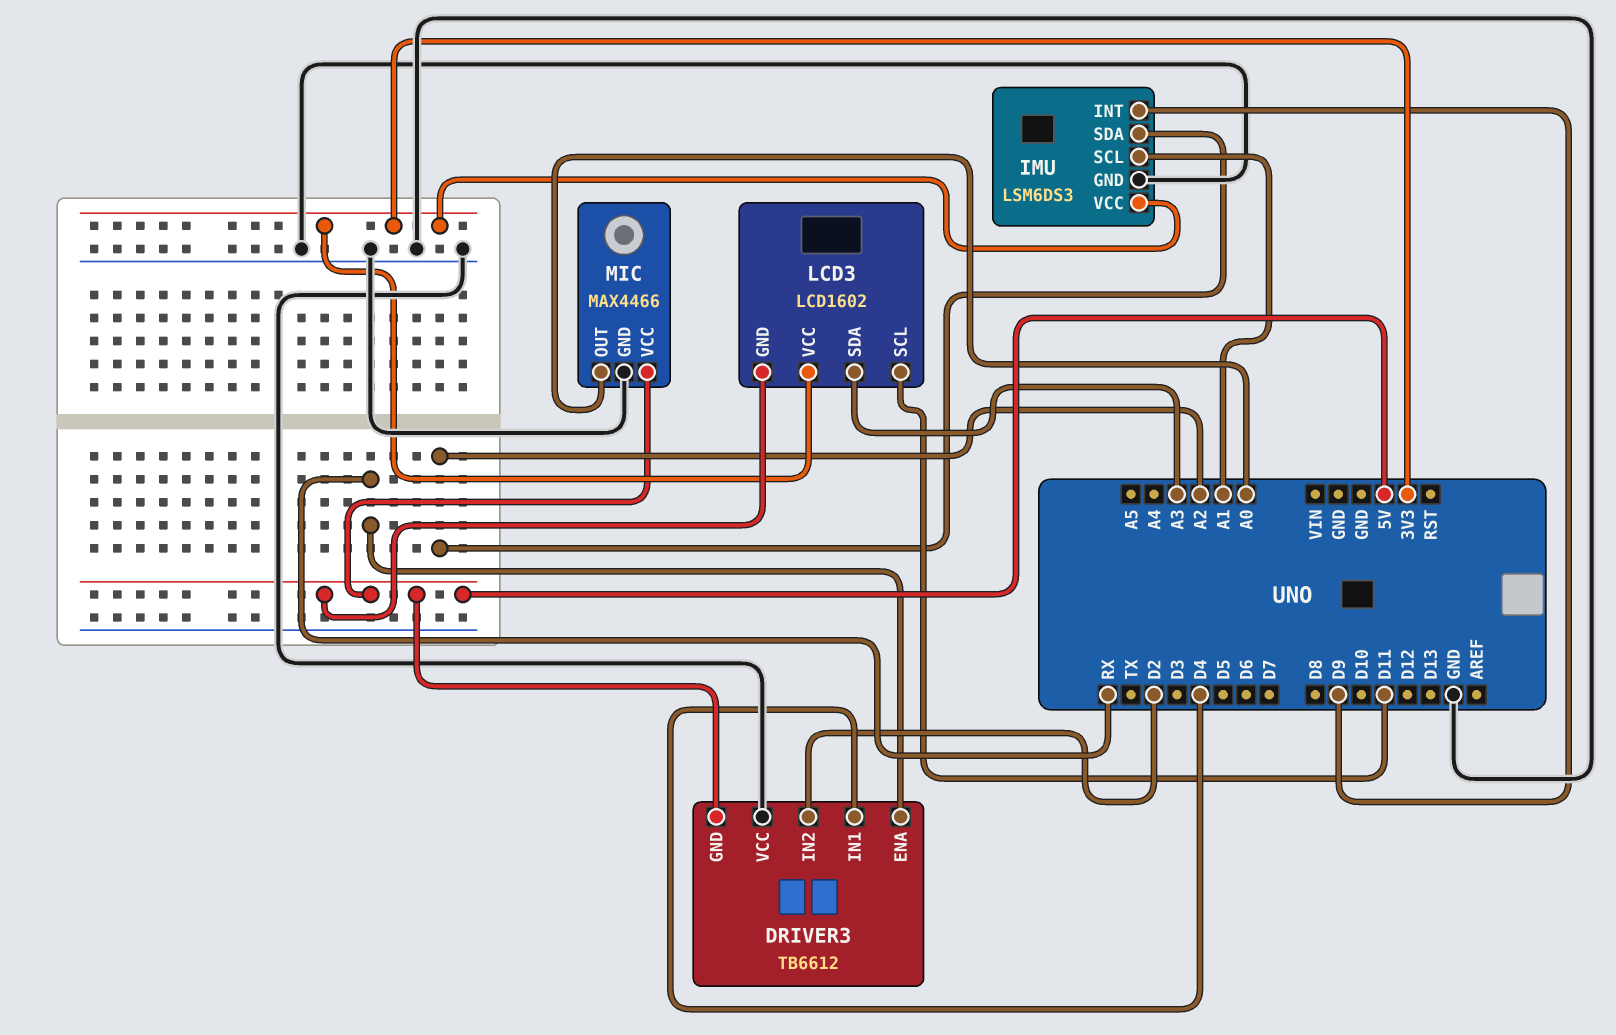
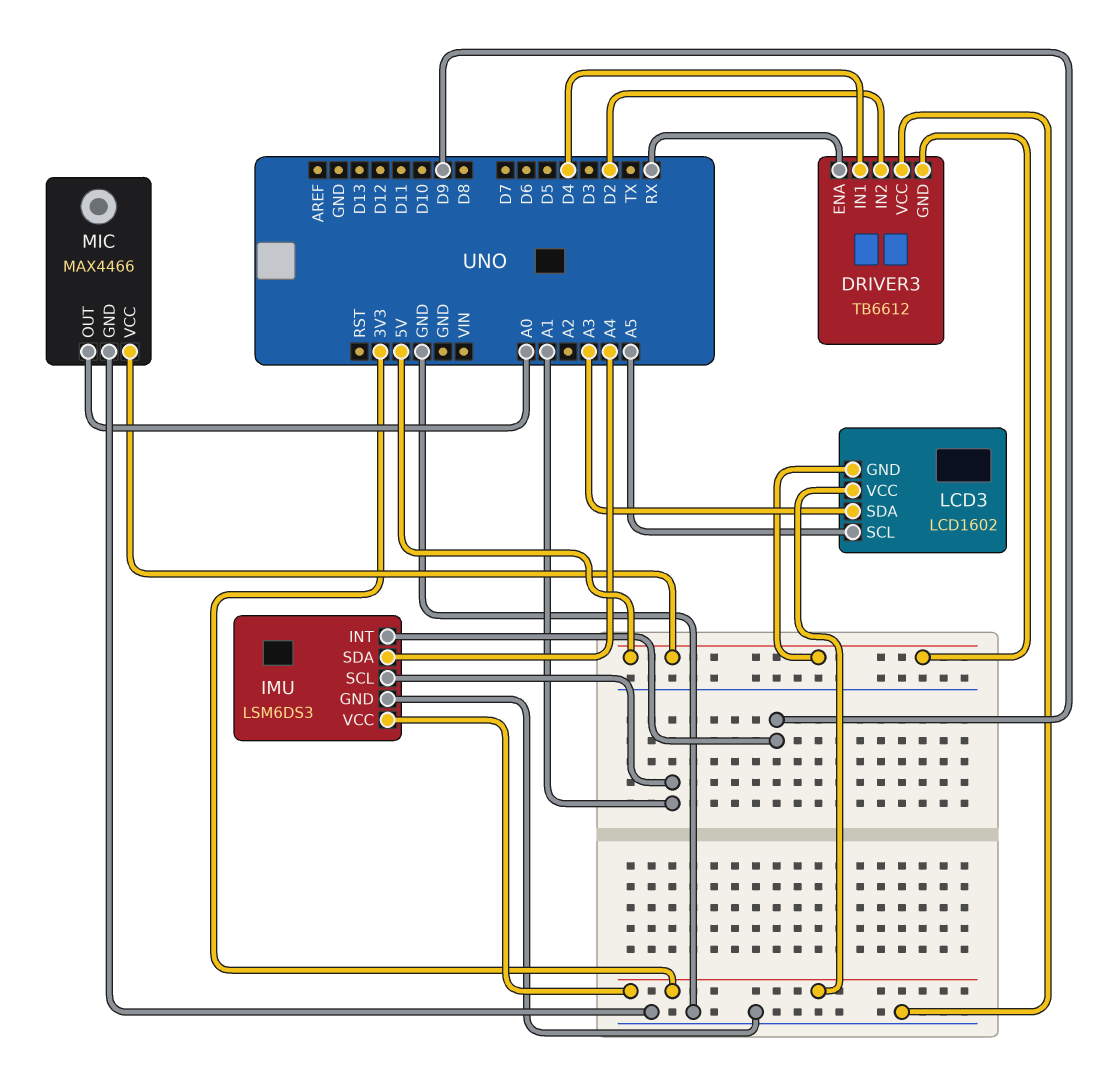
IMU pin SDA: A2 -> A4
LCD3 pin SCL: D11 -> A5

